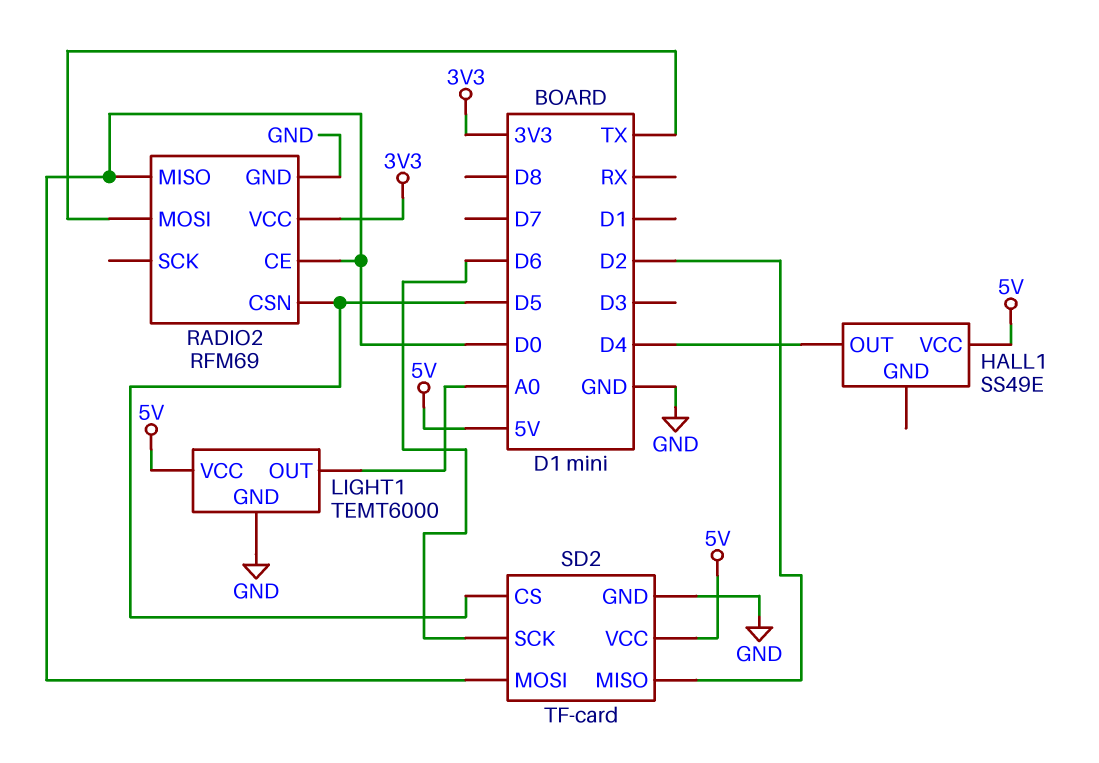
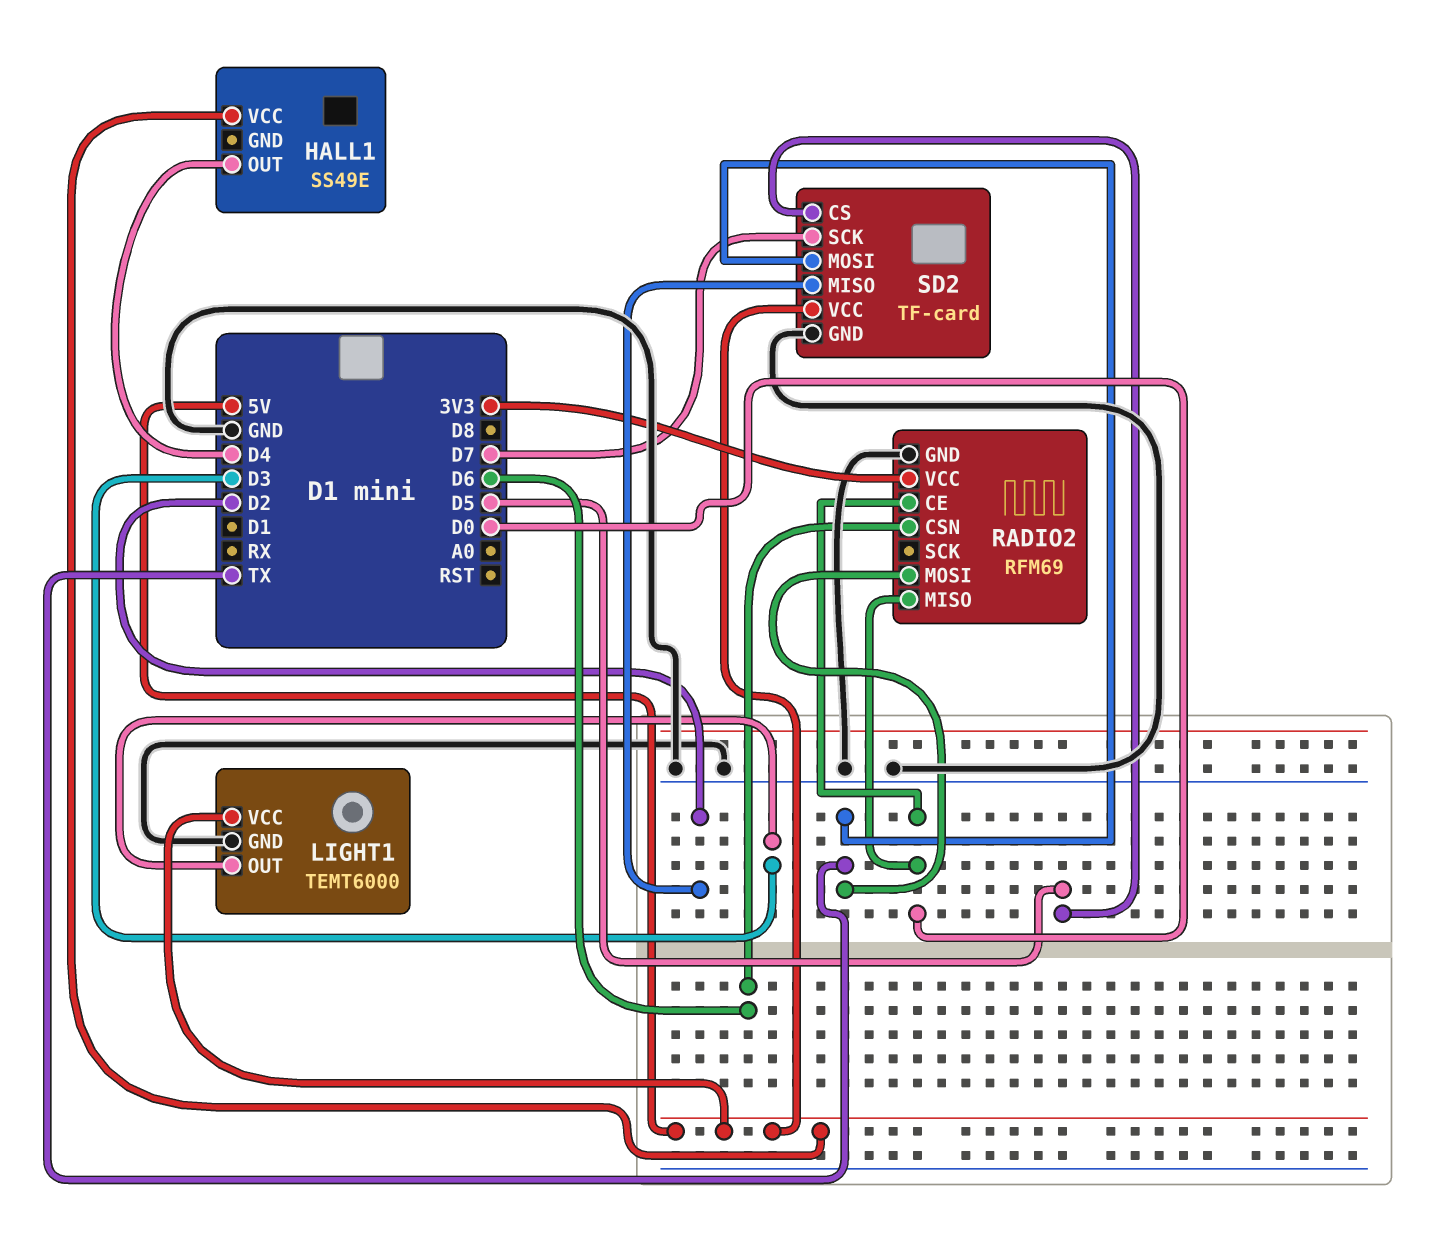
LIGHT1 pin OUT: A0 -> D3
RADIO2 pin CSN: D5 -> D6
SD2 pin MOSI: D0 -> TX
SD2 pin SCK: D6 -> D7

